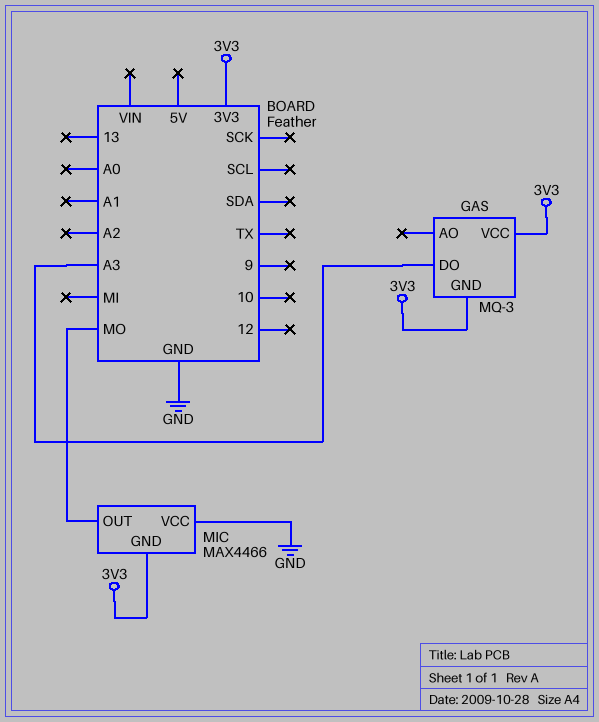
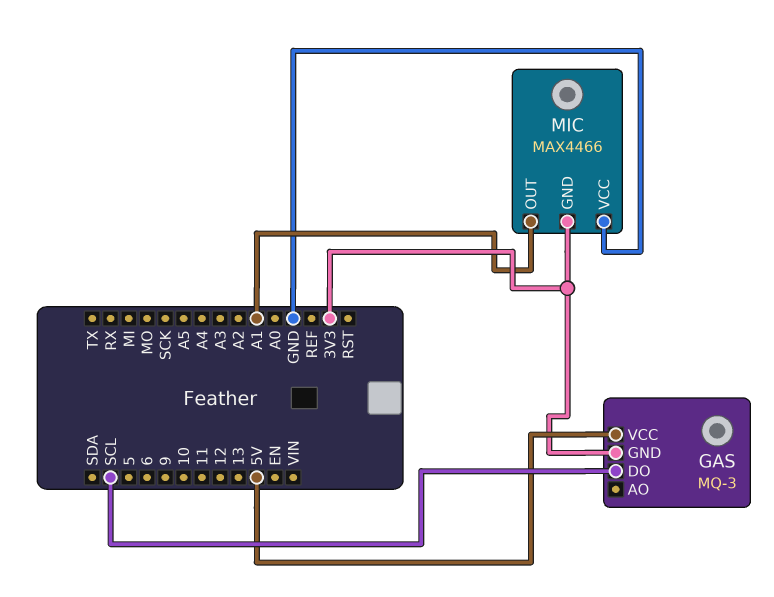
GAS pin DO: A3 -> SCL
GAS pin VCC: 3V3 -> 5V
MIC pin OUT: MO -> A1

